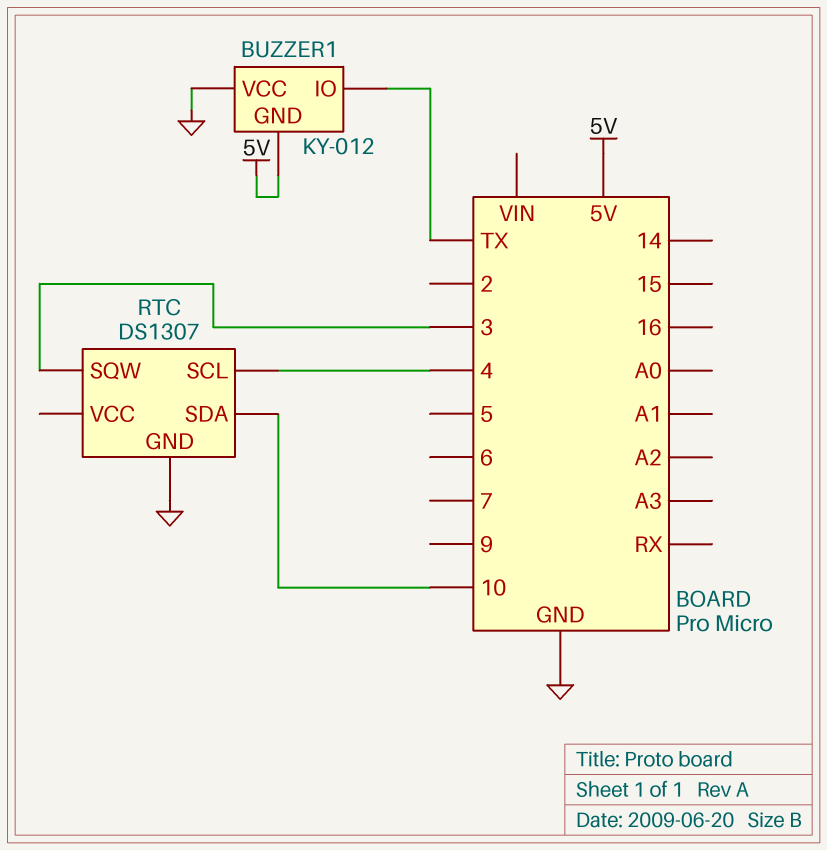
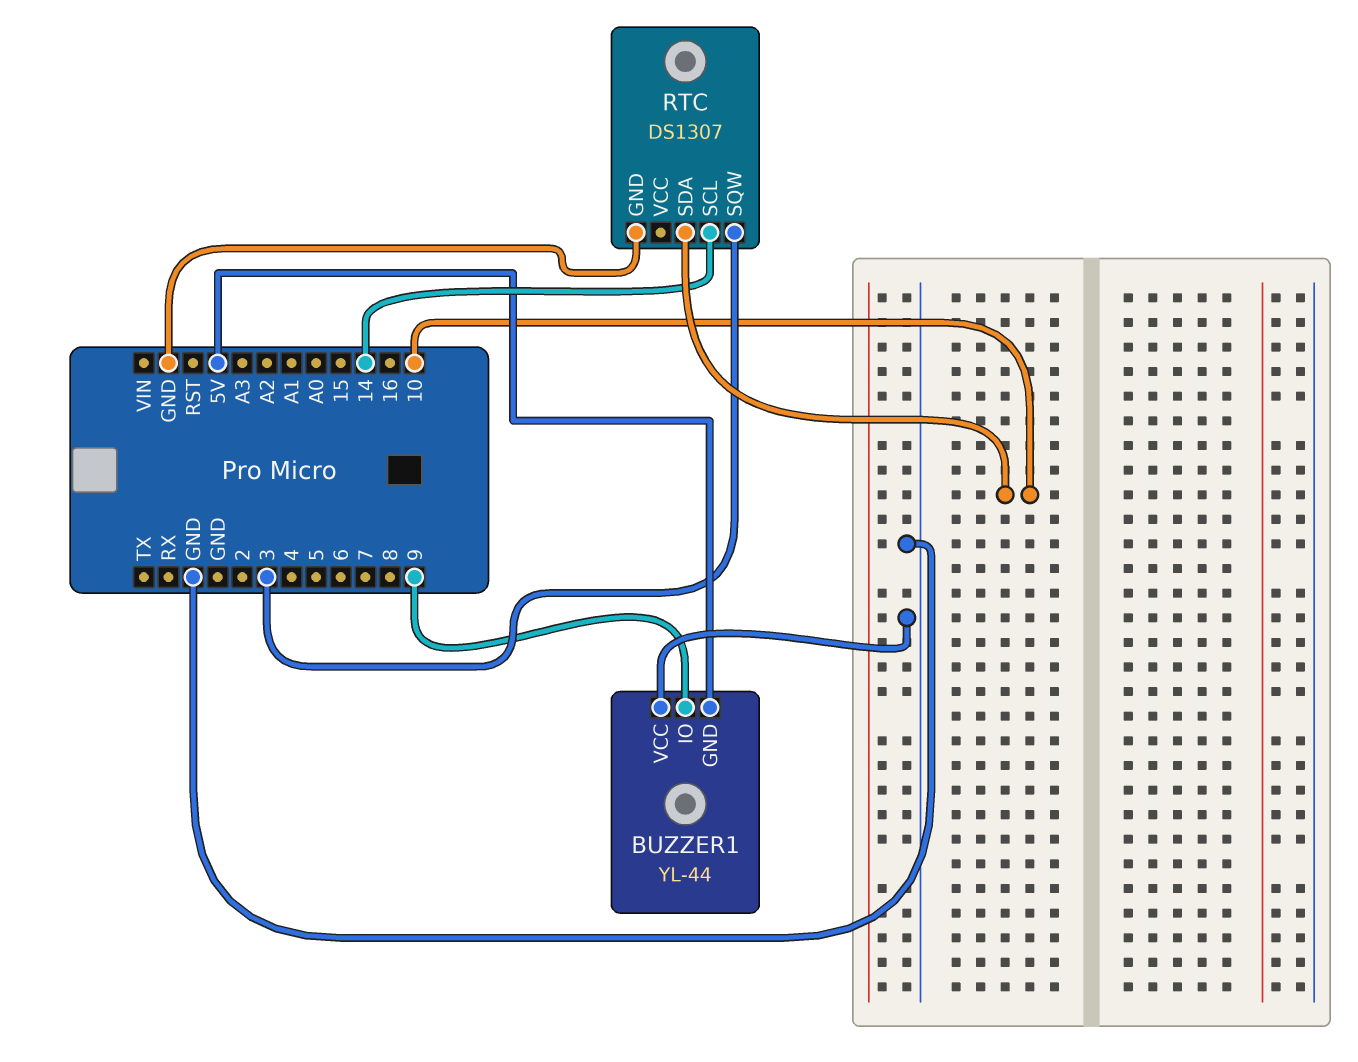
BUZZER1: KY-012 -> YL-44
BUZZER1 pin IO: TX -> 9
RTC pin SCL: 4 -> 14

